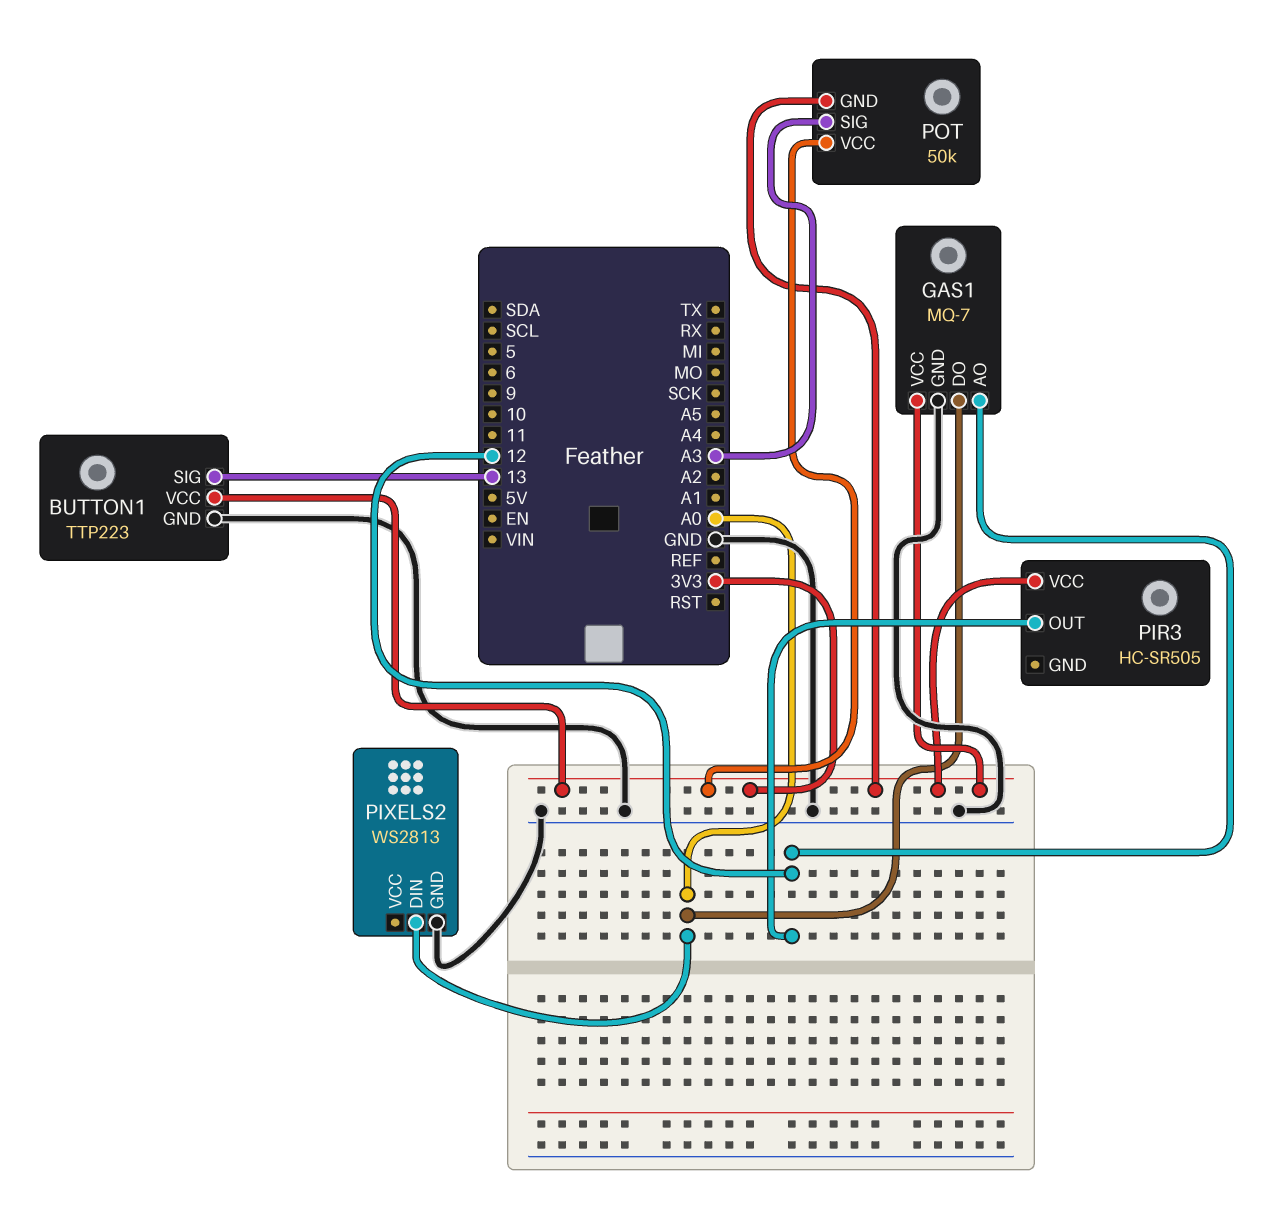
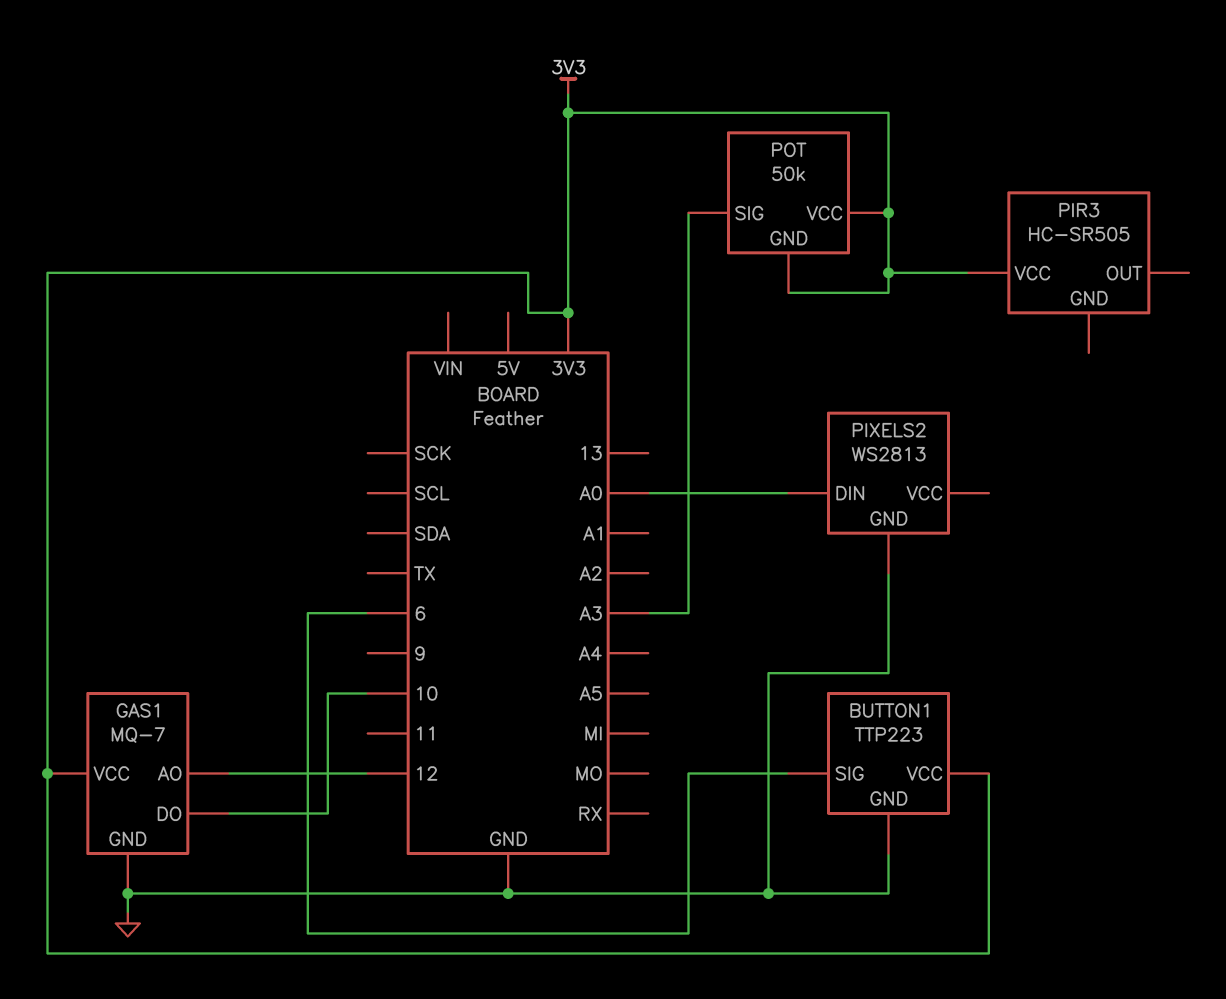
BUTTON1 pin SIG: 13 -> 6
GAS1 pin DO: A0 -> 10
PIR3 pin OUT: 12 -> none

